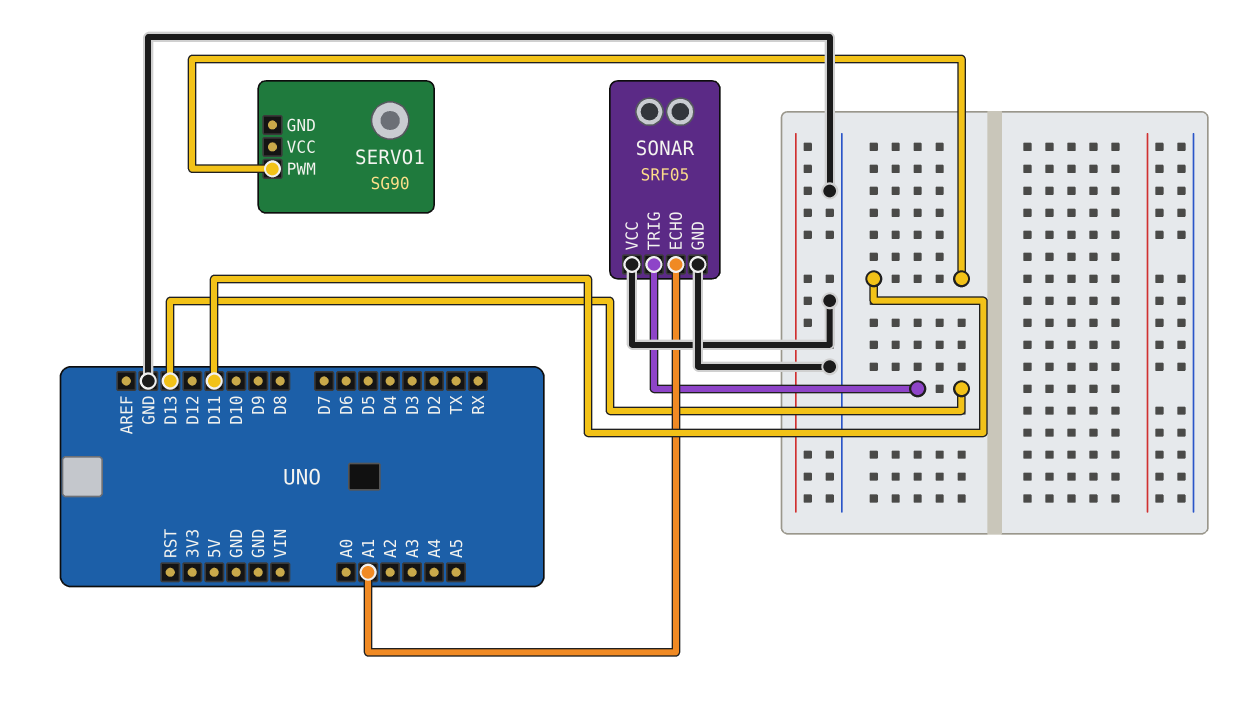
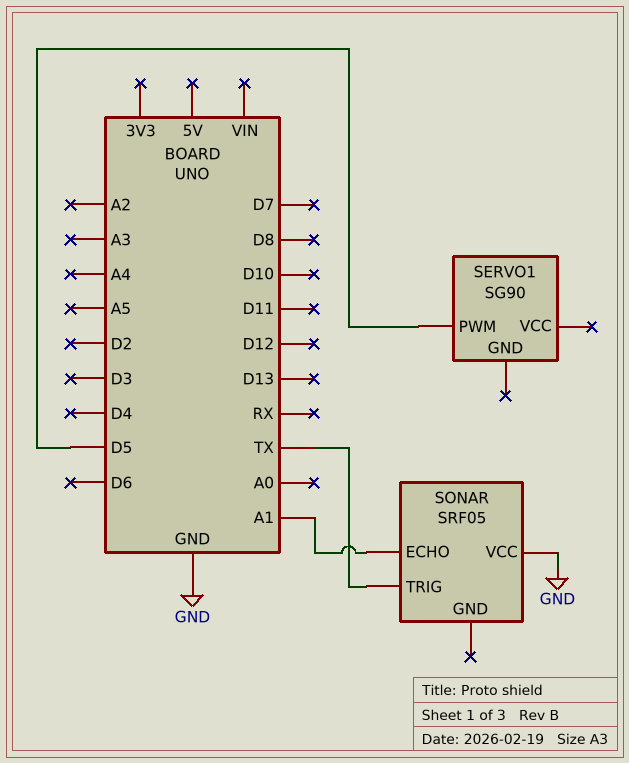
SERVO1 pin PWM: D11 -> D5
SONAR pin GND: GND -> none
SONAR pin TRIG: D13 -> TX

